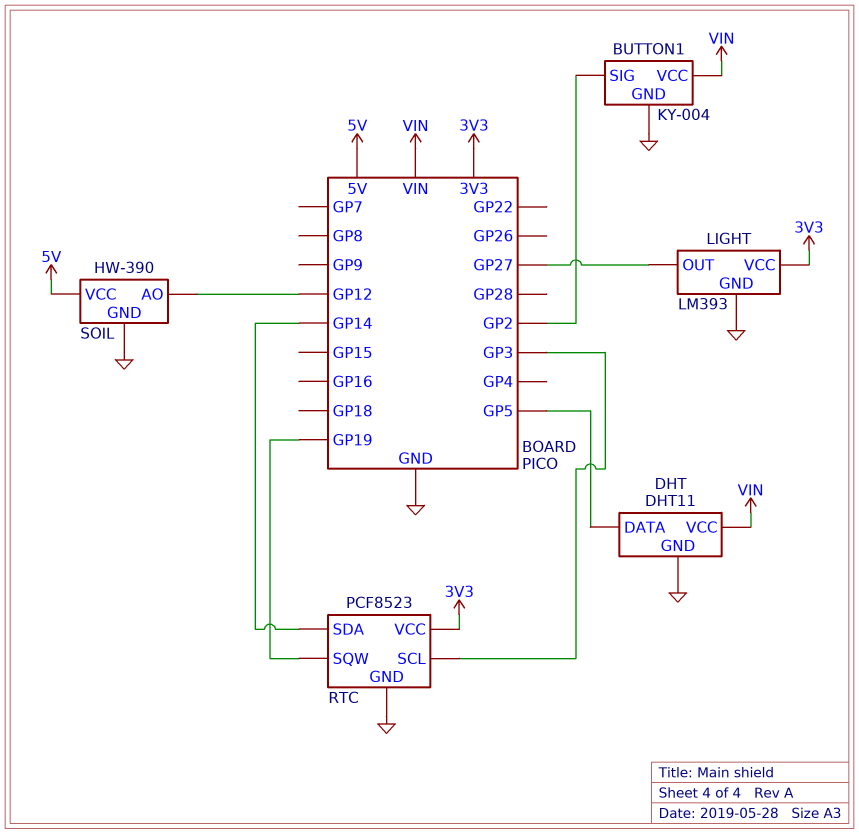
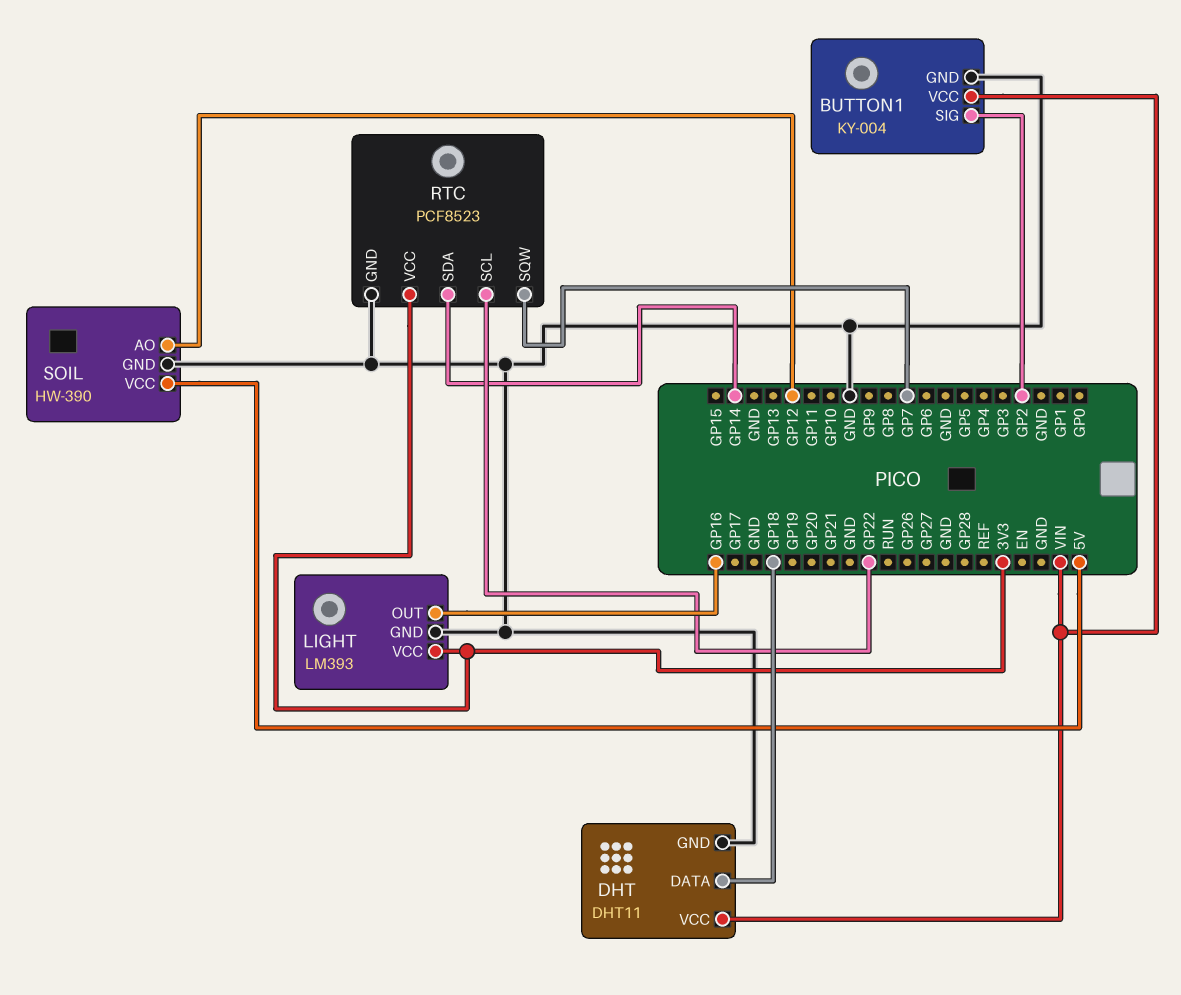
DHT pin DATA: GP5 -> GP18
LIGHT pin OUT: GP27 -> GP16
RTC pin SCL: GP3 -> GP22
RTC pin SQW: GP19 -> GP7

